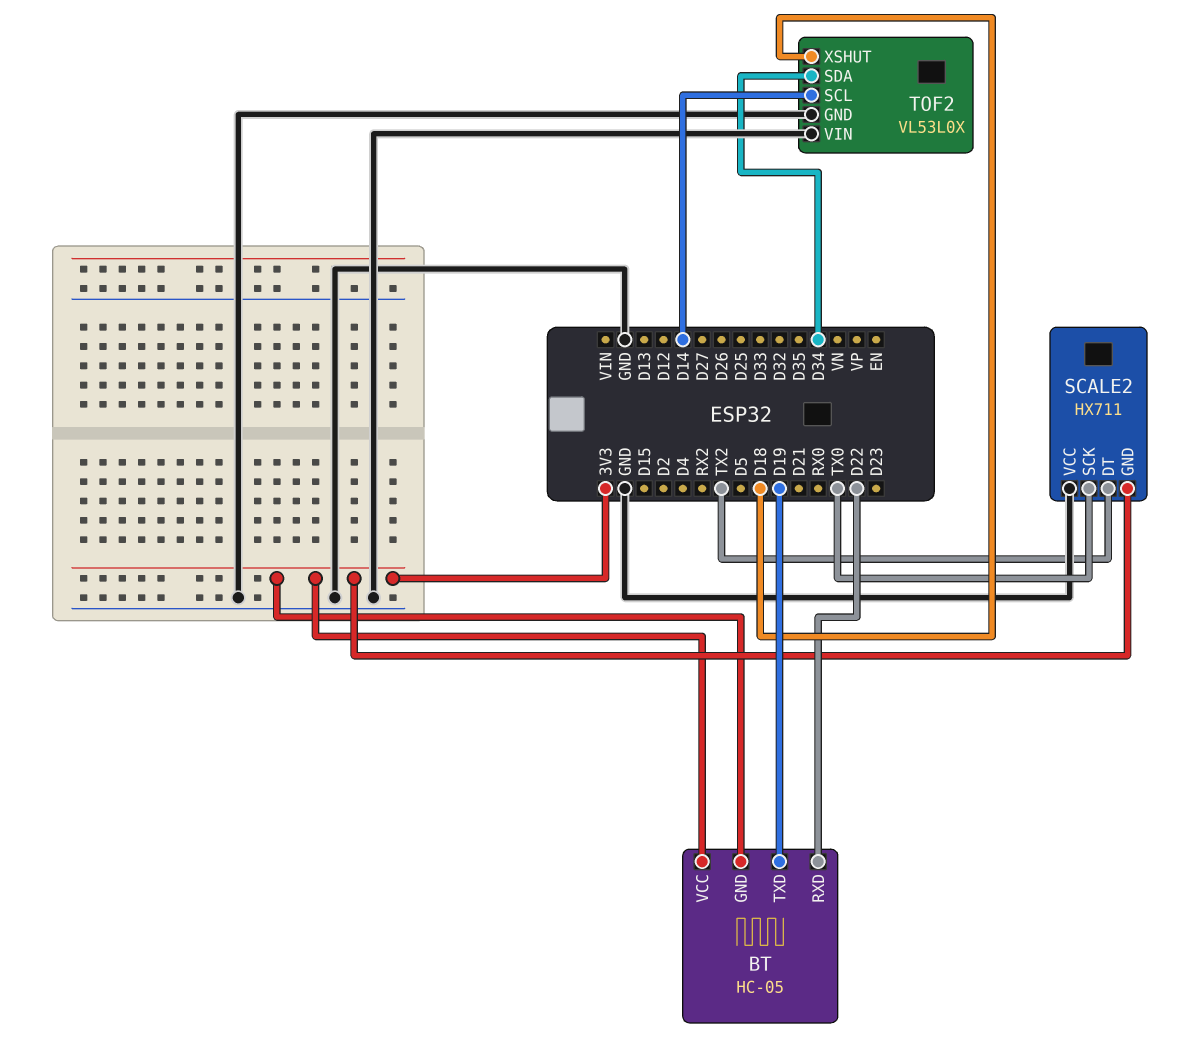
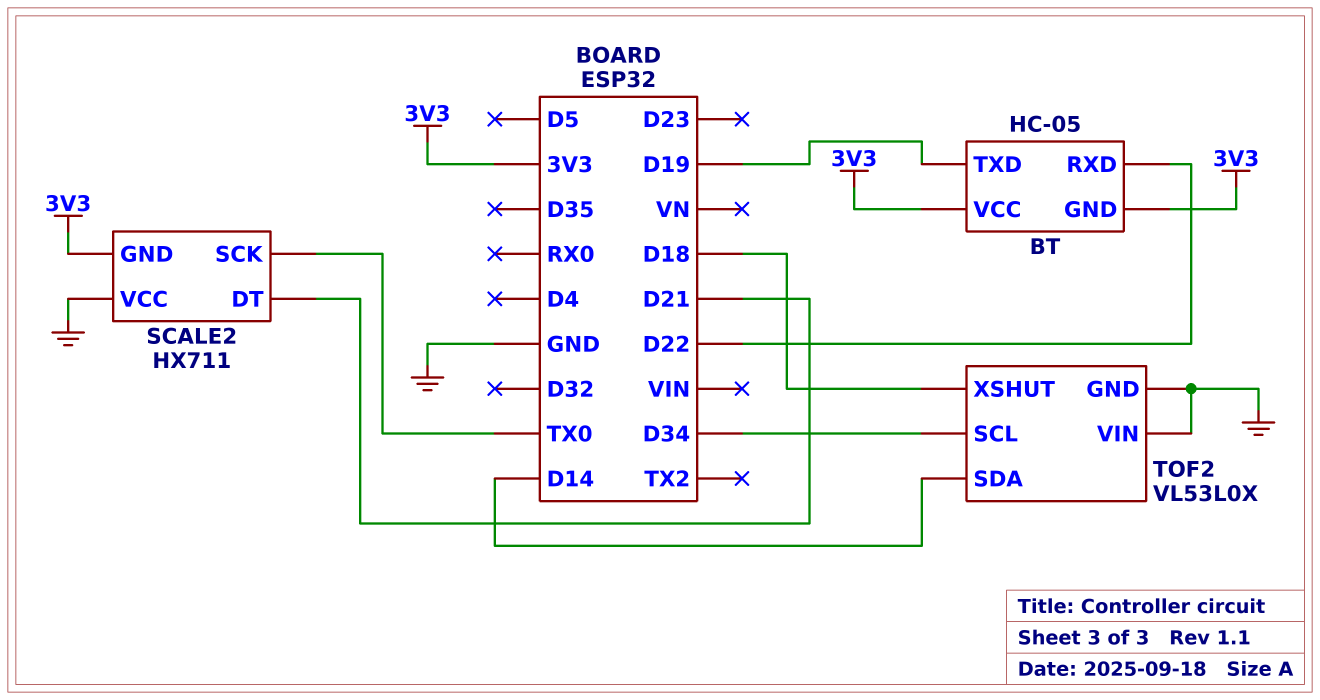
SCALE2 pin DT: TX2 -> D21
TOF2 pin SCL: D14 -> D34
TOF2 pin SDA: D34 -> D14

